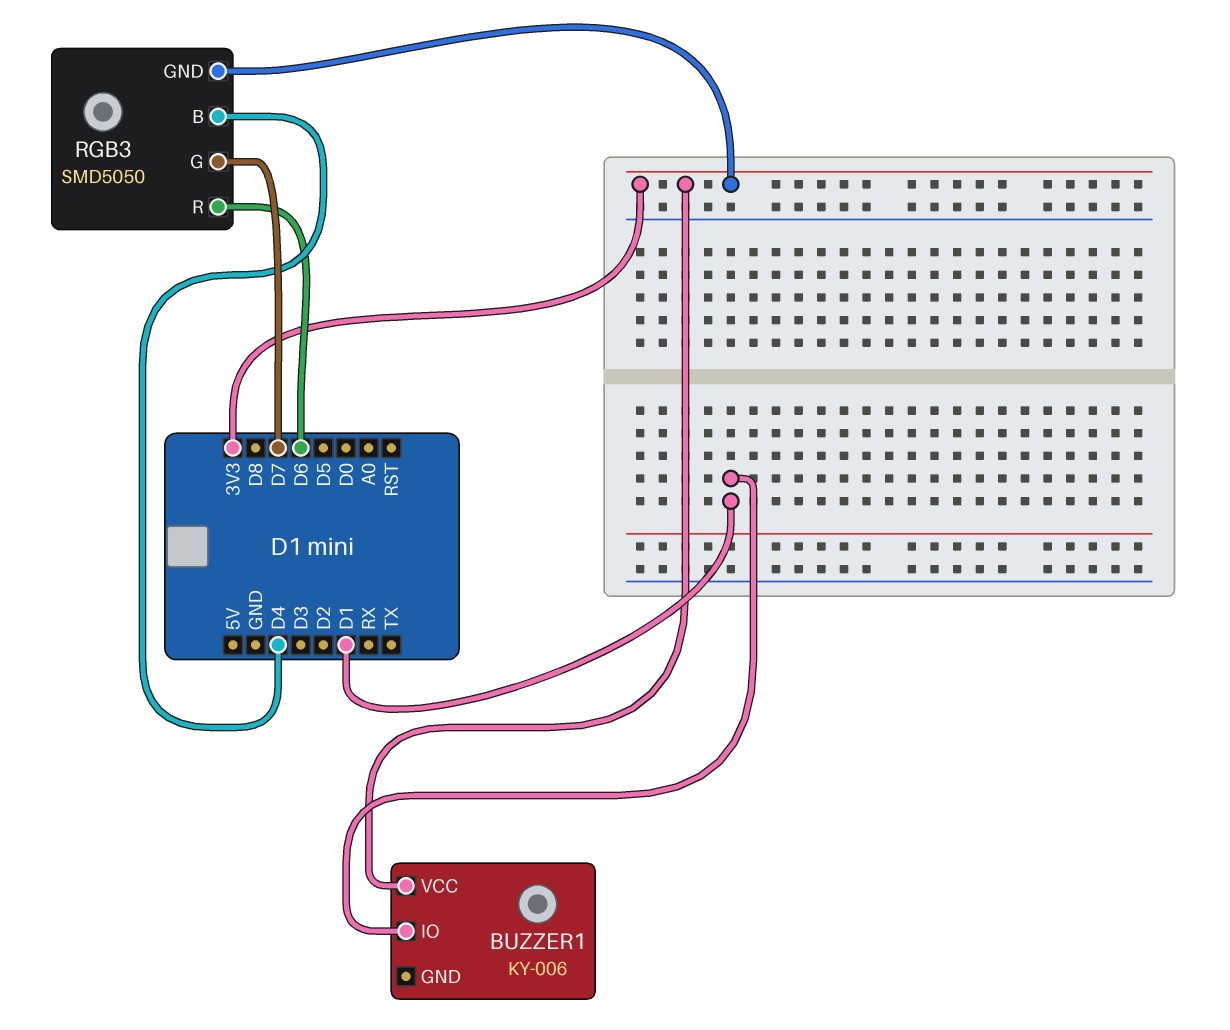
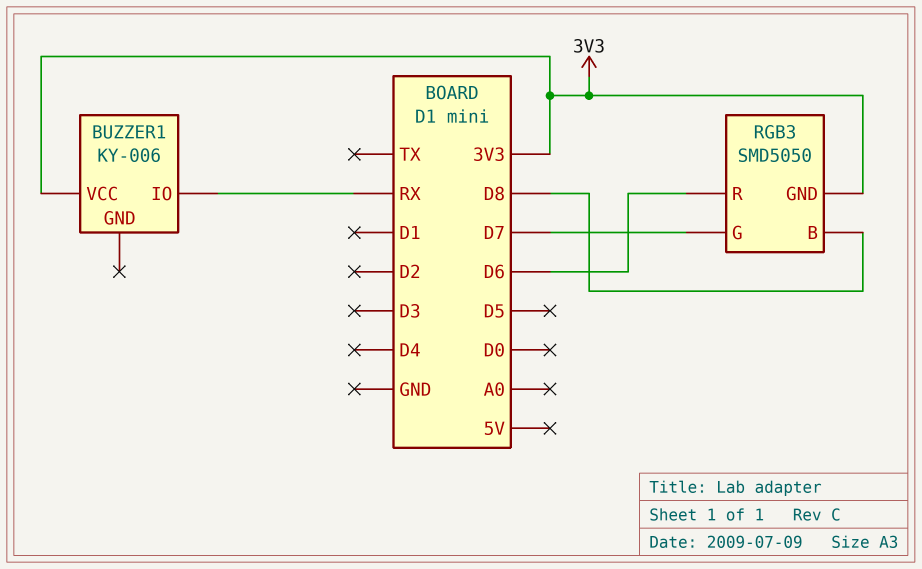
BUZZER1 pin IO: D1 -> RX
RGB3 pin B: D4 -> D8

